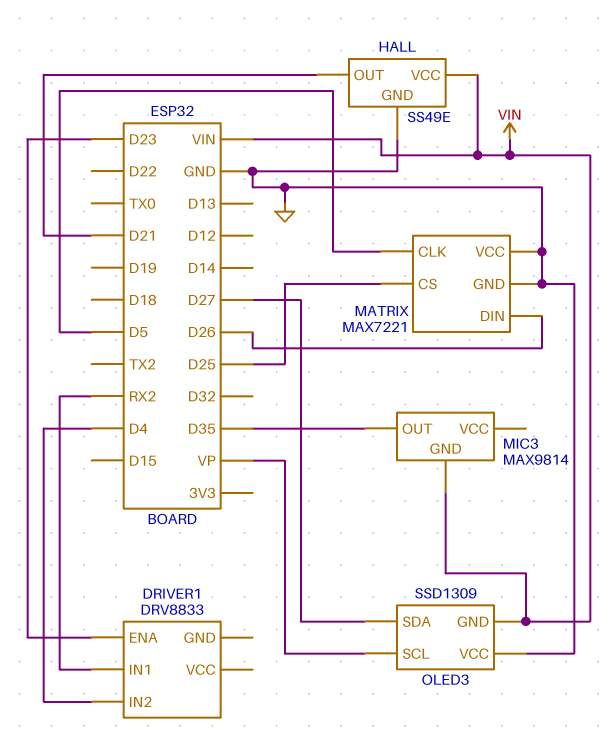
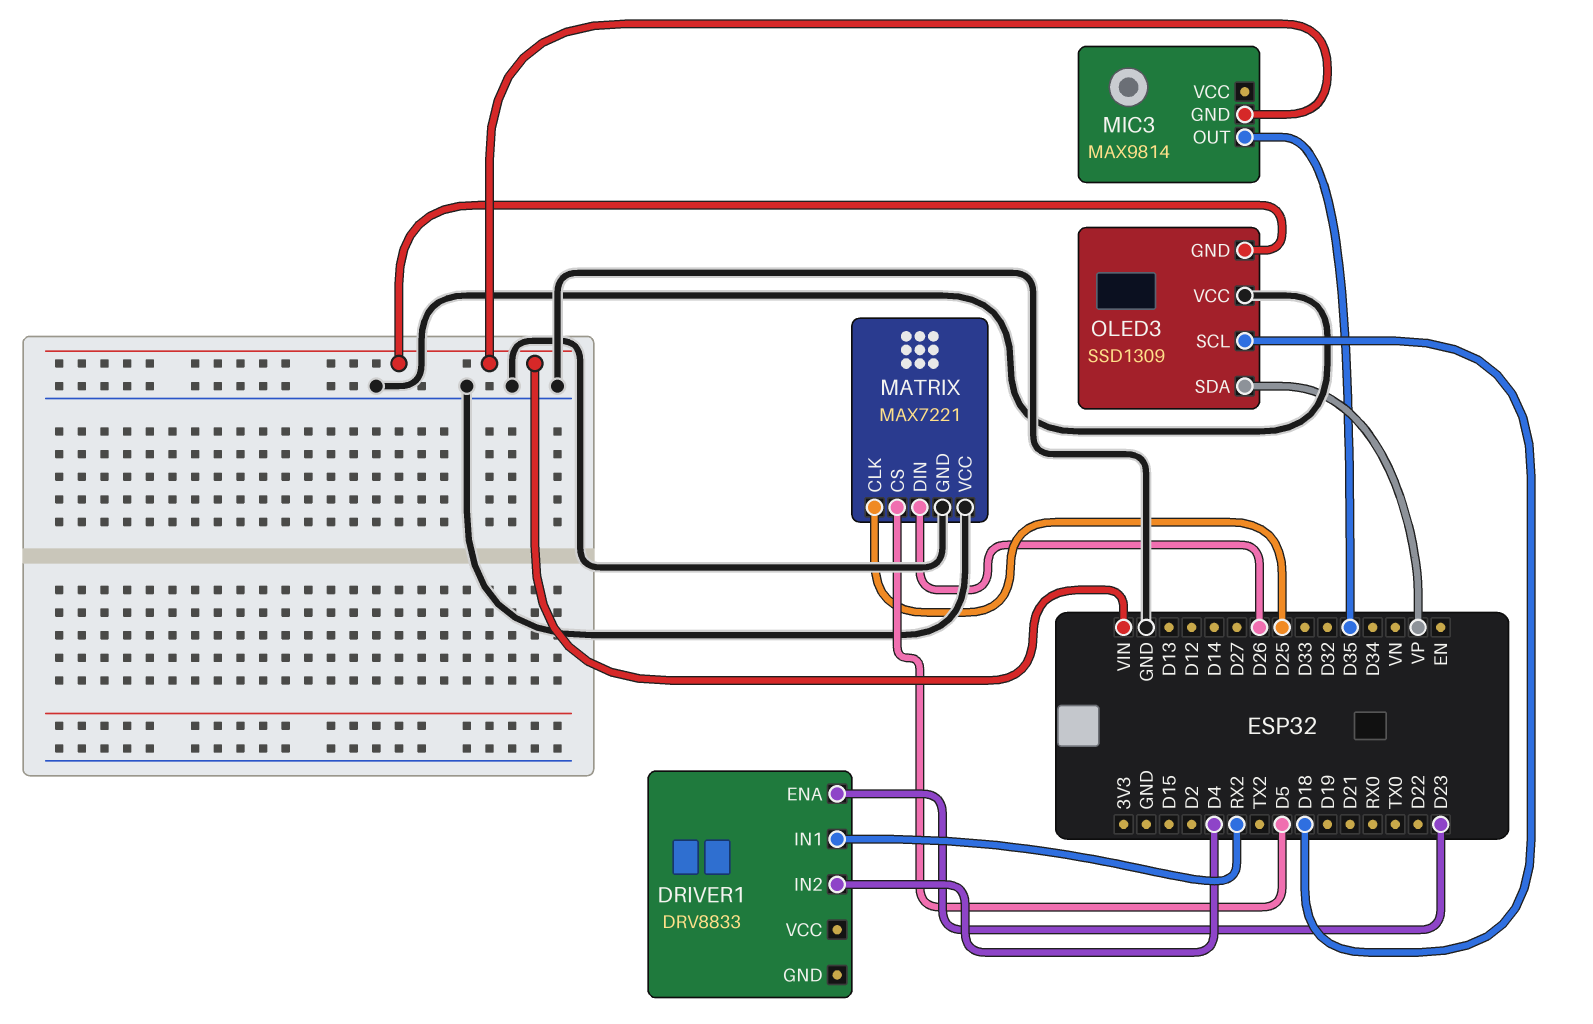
HALL: SS49E -> none
HALL pin GND: GND -> none
HALL pin OUT: D21 -> none
HALL pin VCC: VIN -> none
MATRIX pin CLK: D5 -> D25
MATRIX pin CS: D25 -> D5
OLED3 pin SCL: VP -> D18
OLED3 pin SDA: D27 -> VP

